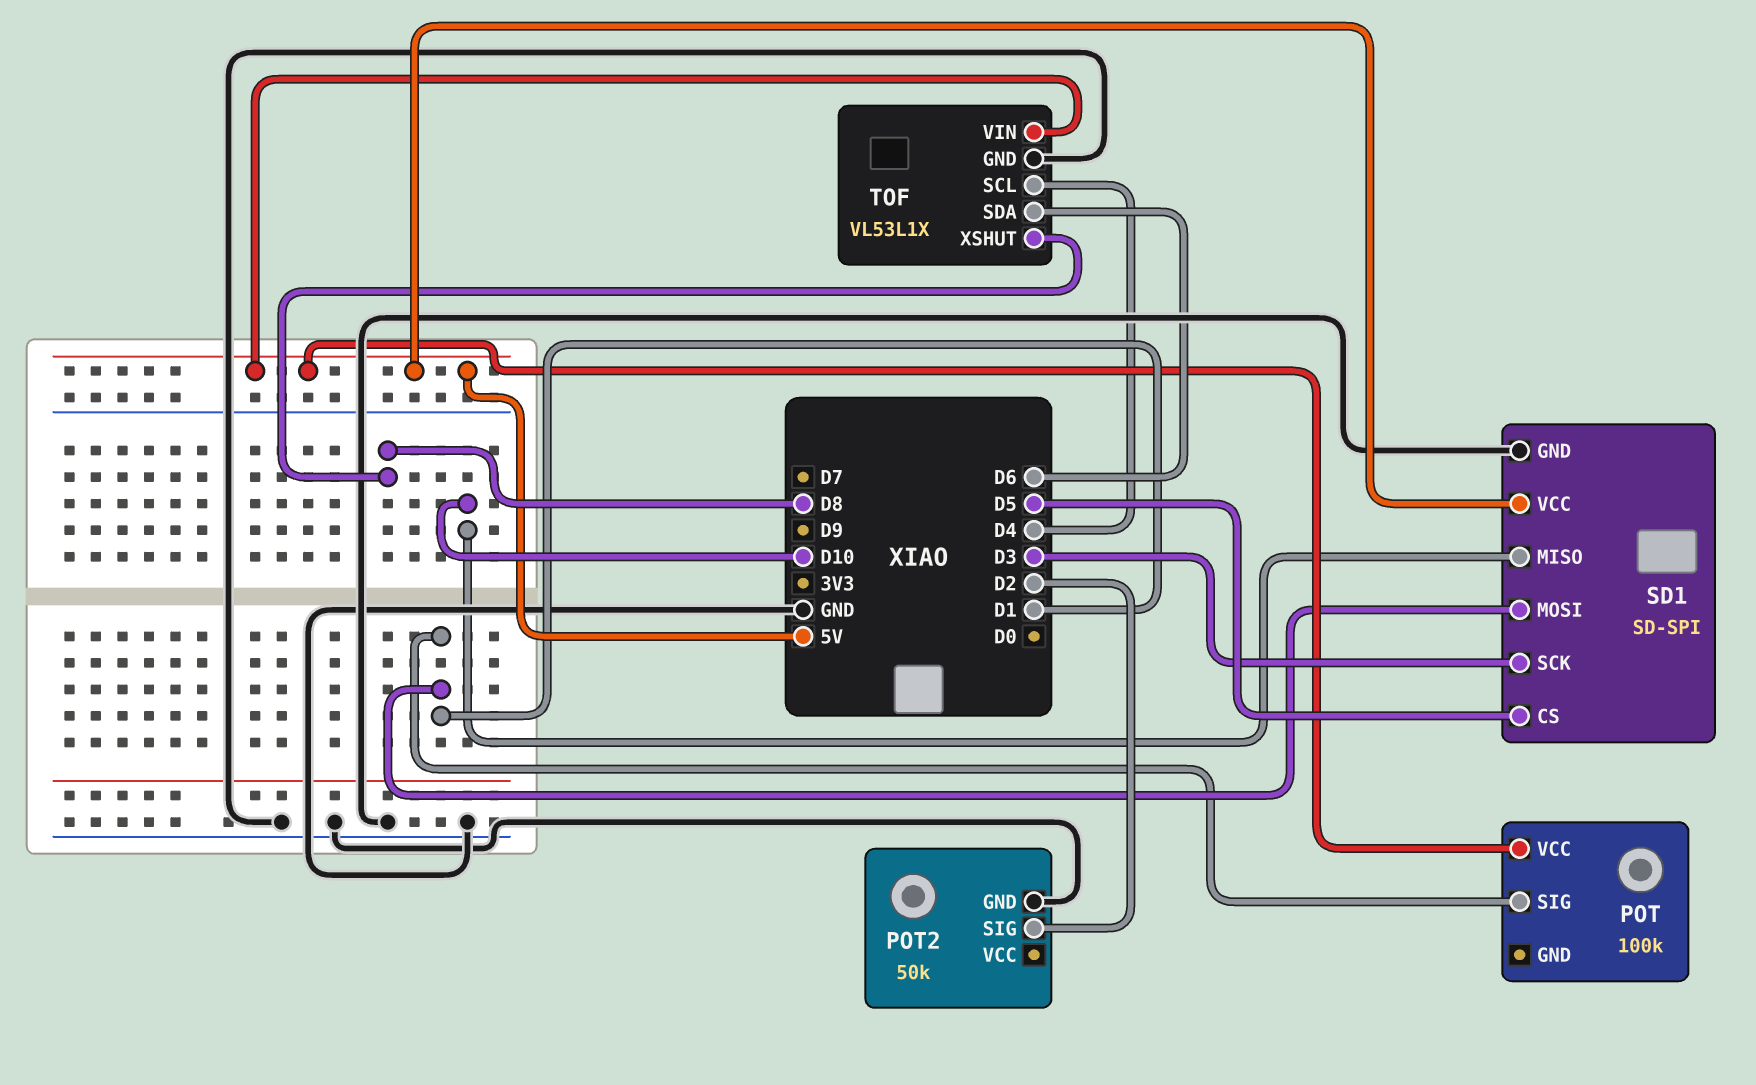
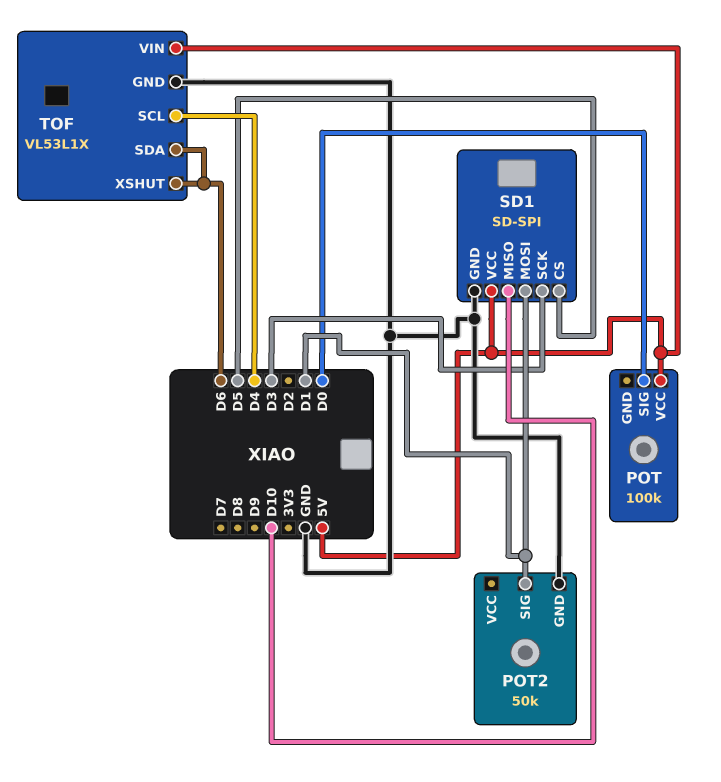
POT pin SIG: D1 -> D0
POT2 pin SIG: D2 -> D1
TOF pin XSHUT: D8 -> D6

